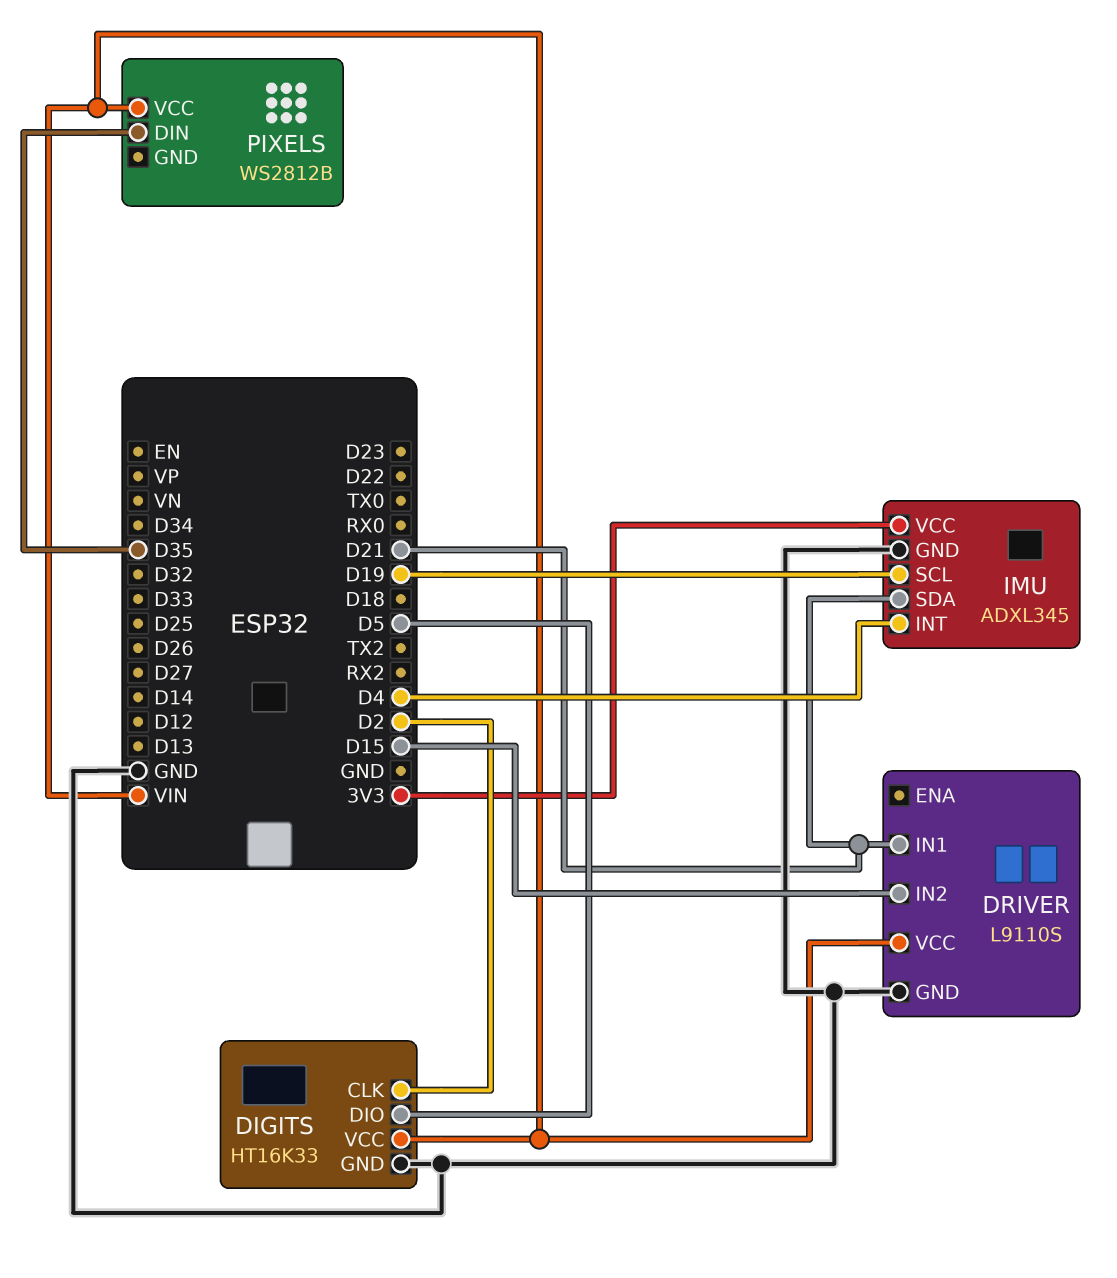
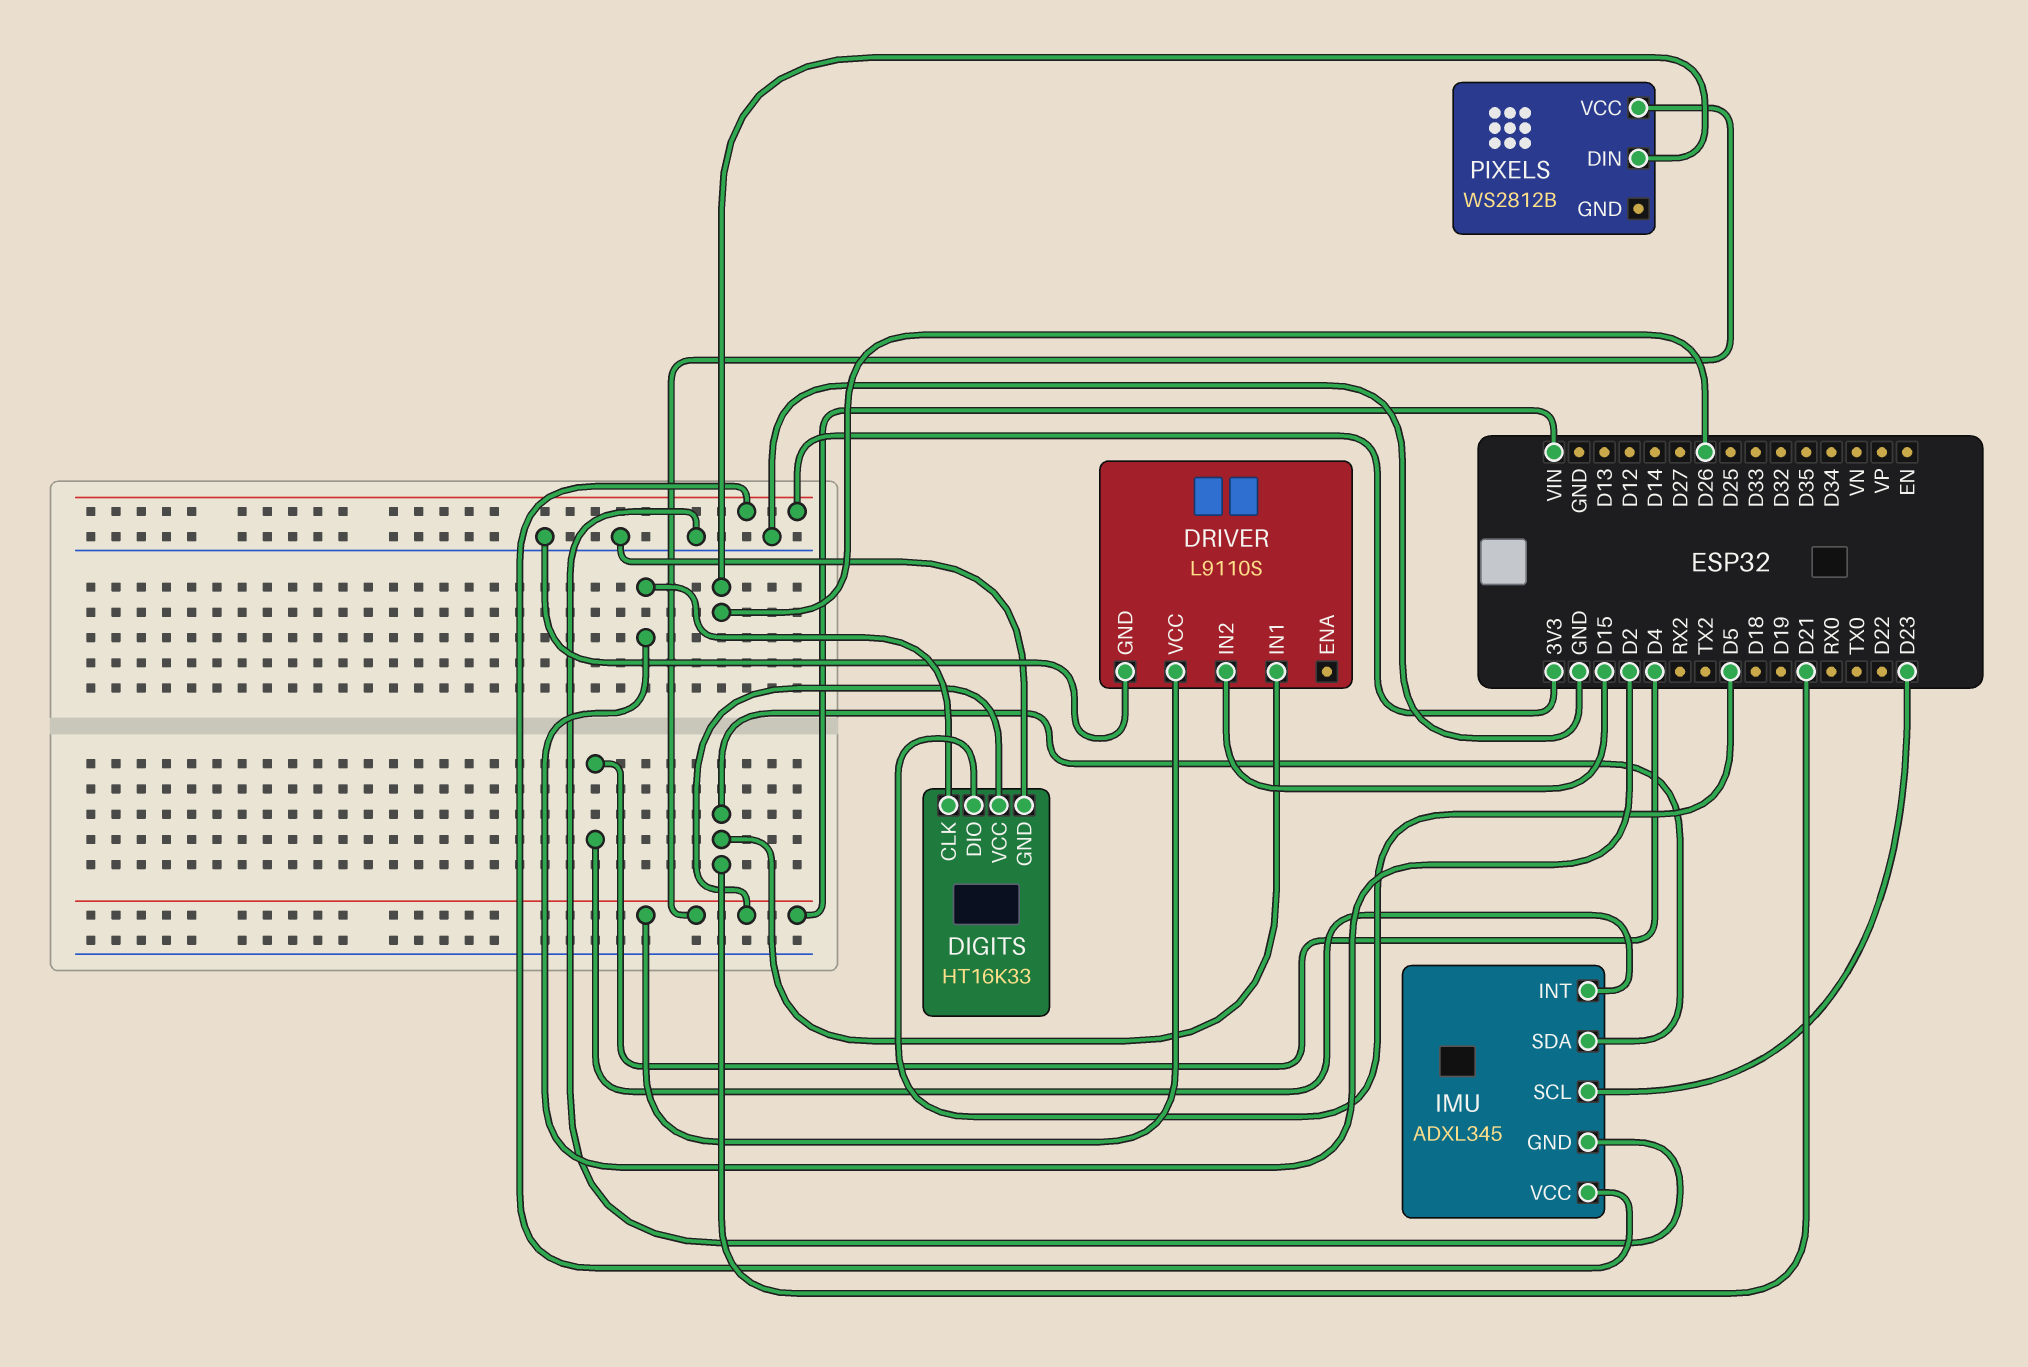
IMU pin SCL: D19 -> D23
PIXELS pin DIN: D35 -> D26

